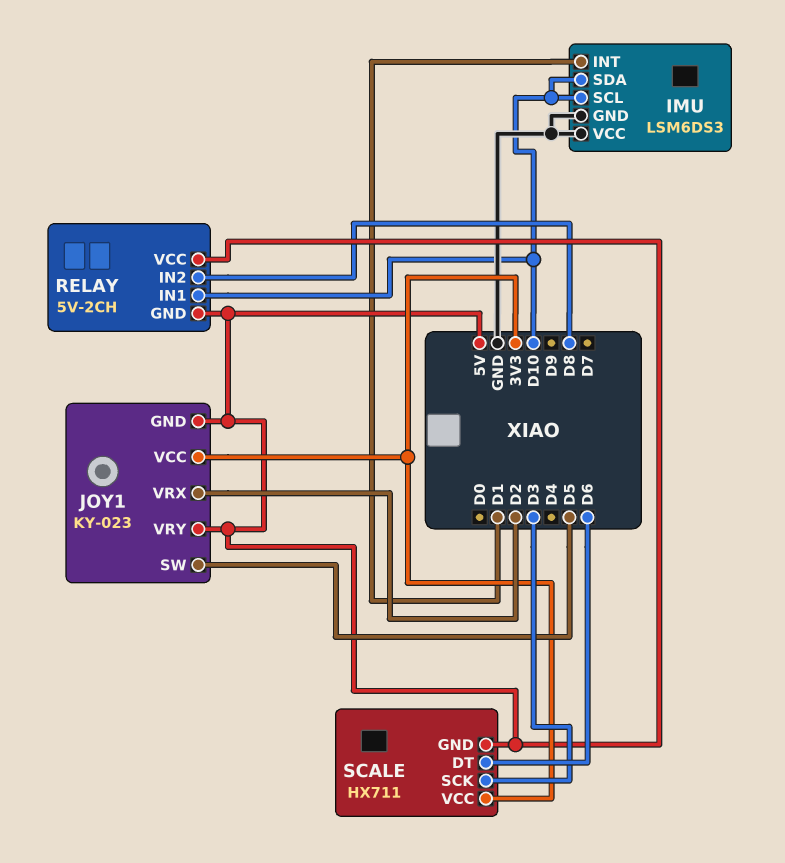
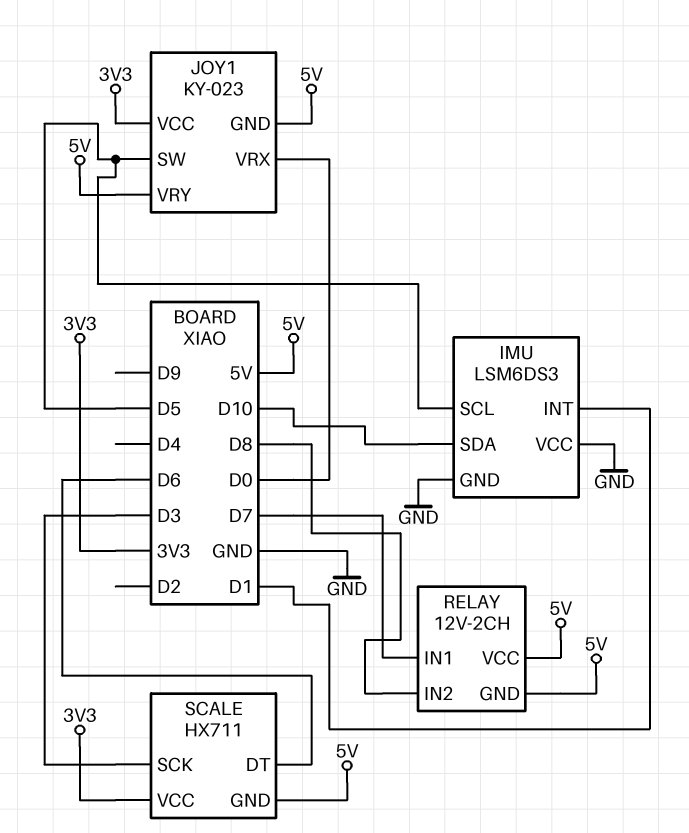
IMU pin SCL: D10 -> D5
JOY1 pin VRX: D2 -> D0
RELAY: 5V-2CH -> 12V-2CH
RELAY pin IN1: D10 -> D7

